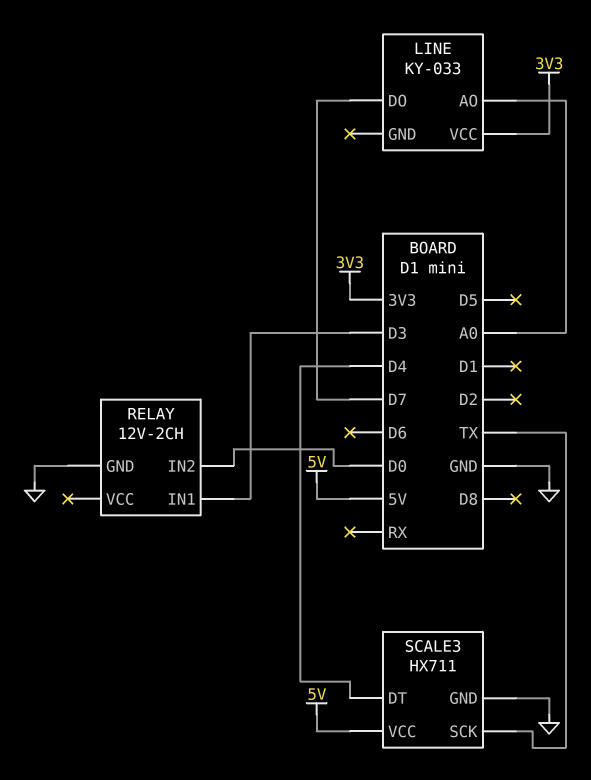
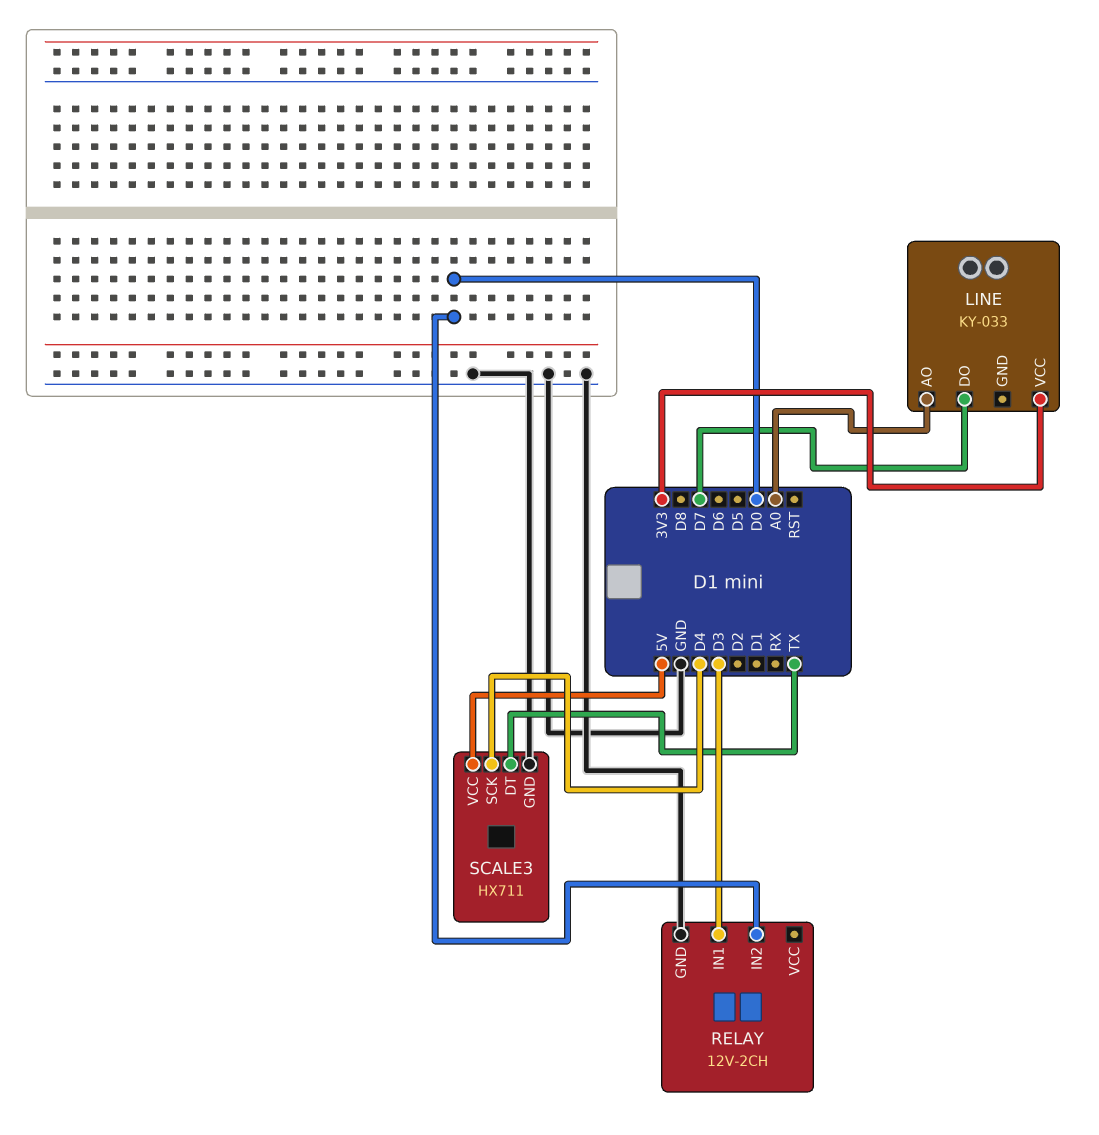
SCALE3 pin DT: D4 -> TX
SCALE3 pin SCK: TX -> D4

